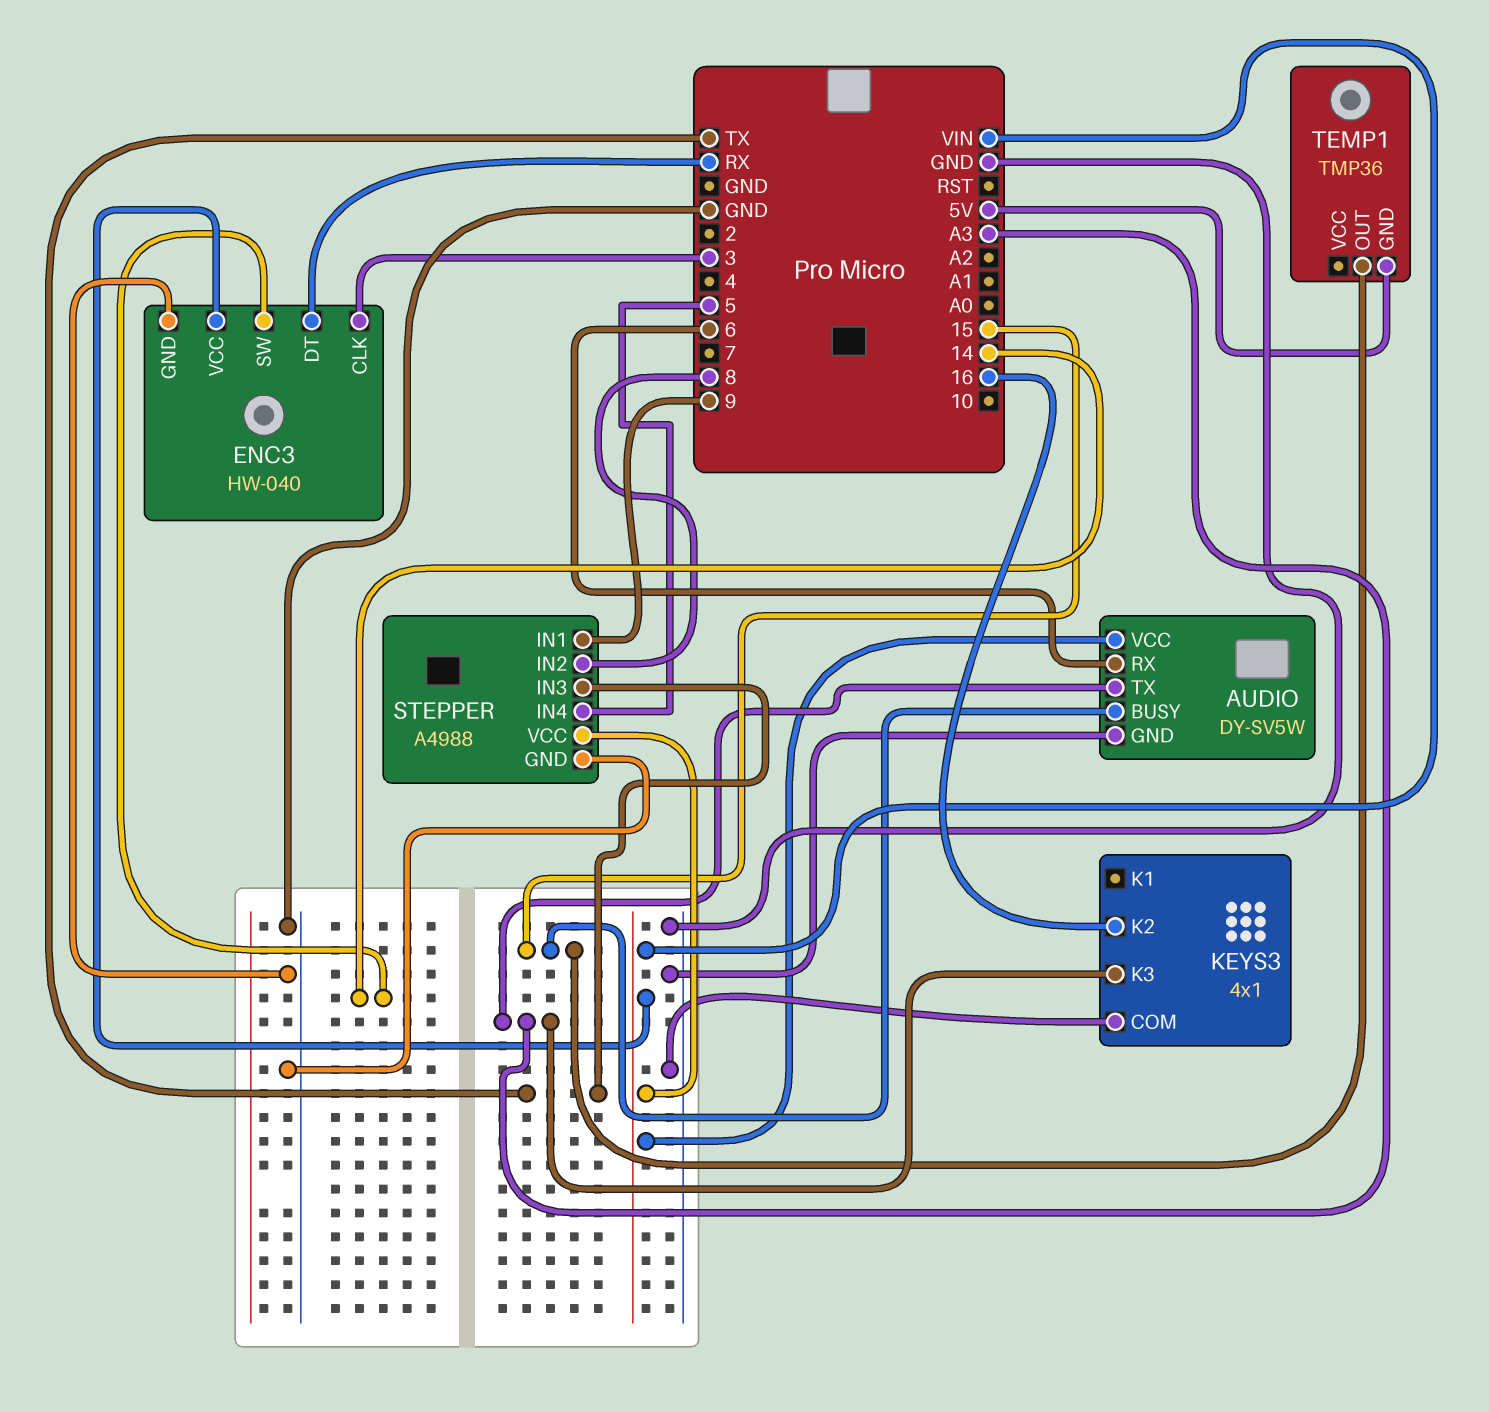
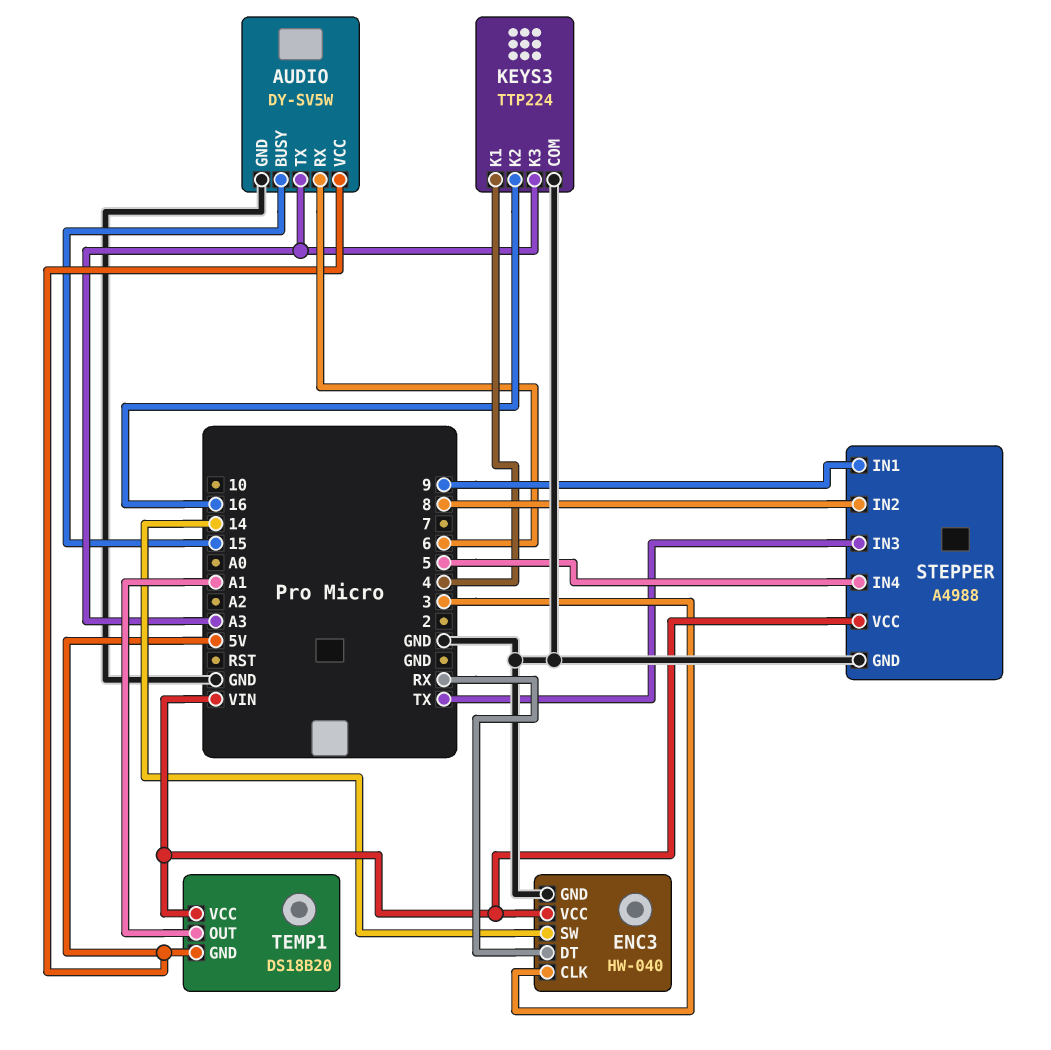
AUDIO pin VCC: VIN -> 5V
KEYS3: 4x1 -> TTP224
KEYS3 pin K1: none -> 4
TEMP1: TMP36 -> DS18B20
TEMP1 pin OUT: 15 -> A1
TEMP1 pin VCC: none -> VIN

